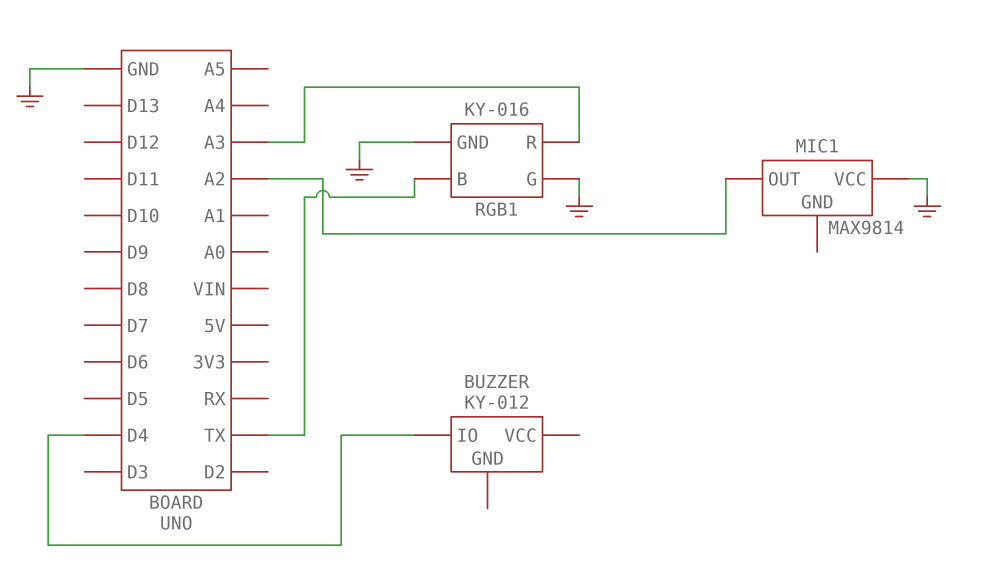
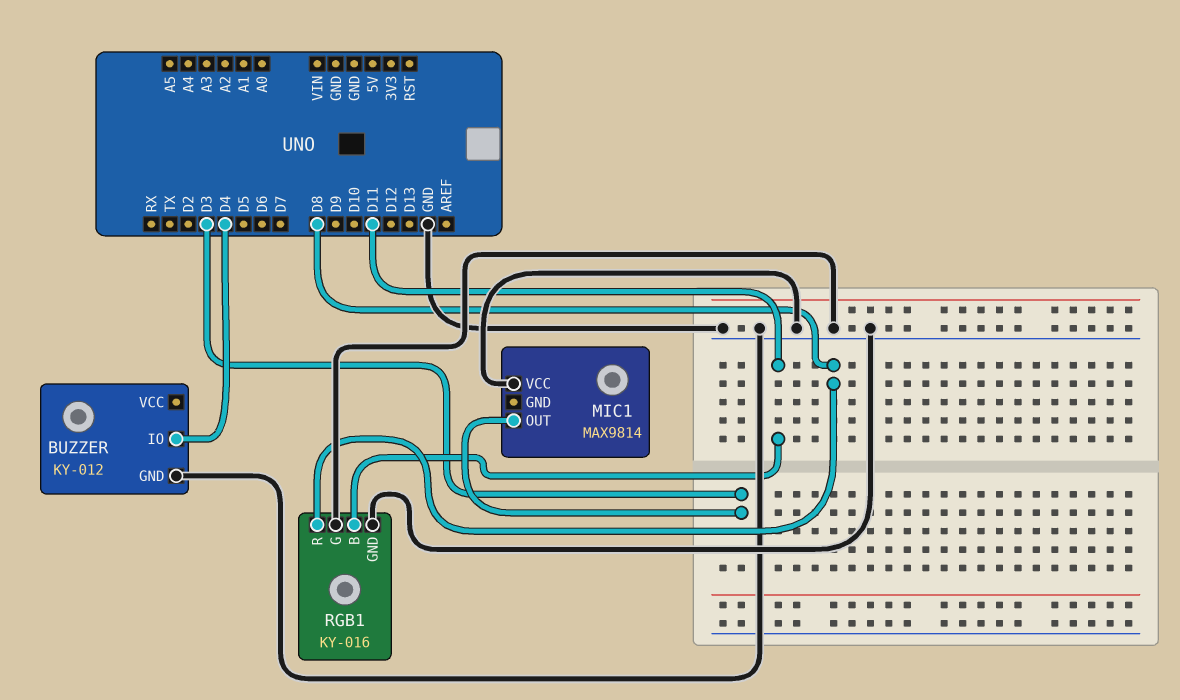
BUZZER pin GND: none -> GND
MIC1 pin OUT: A2 -> D3
RGB1 pin B: TX -> D11
RGB1 pin R: A3 -> D8

